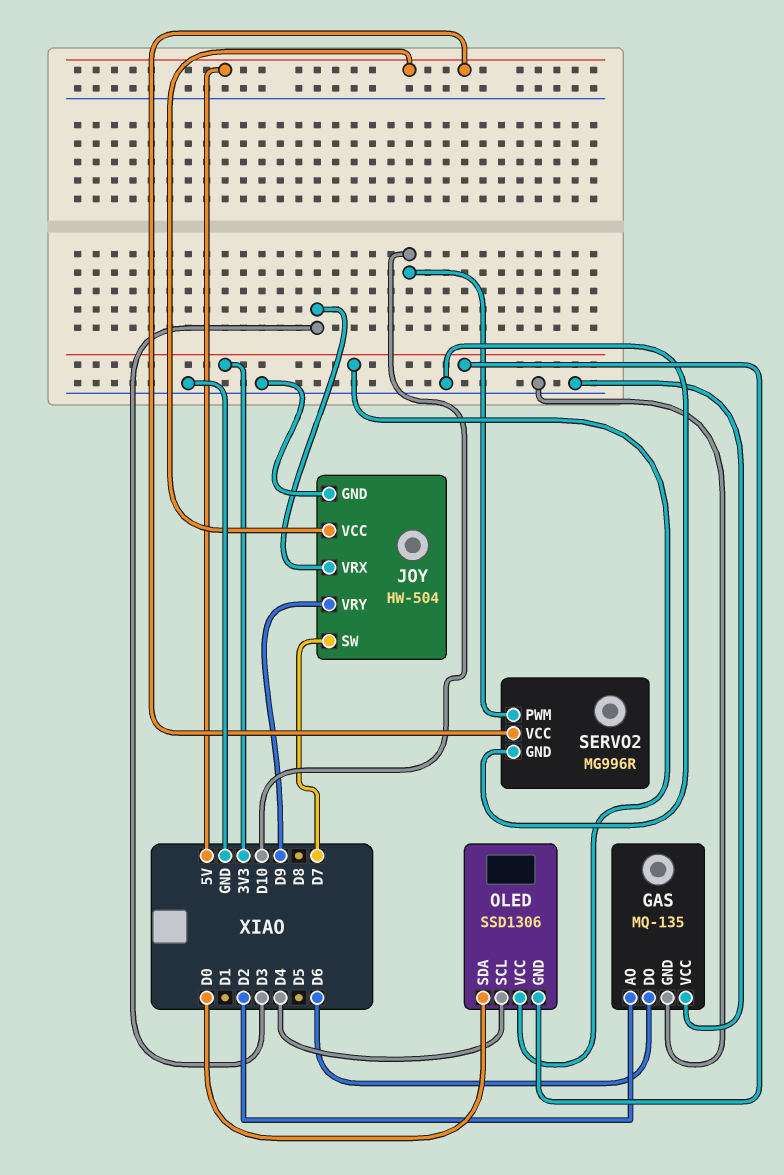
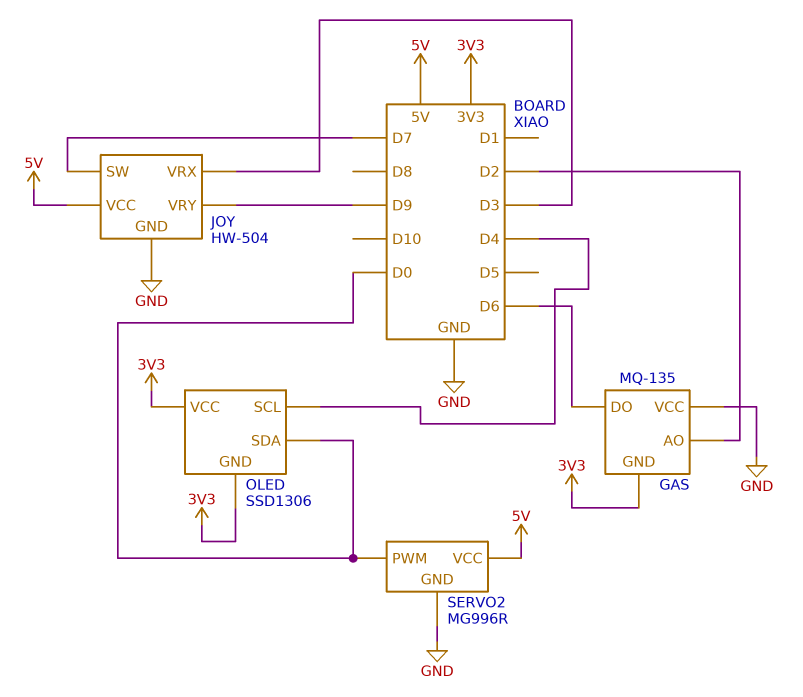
GAS pin GND: GND -> 3V3
SERVO2 pin PWM: D10 -> D0

